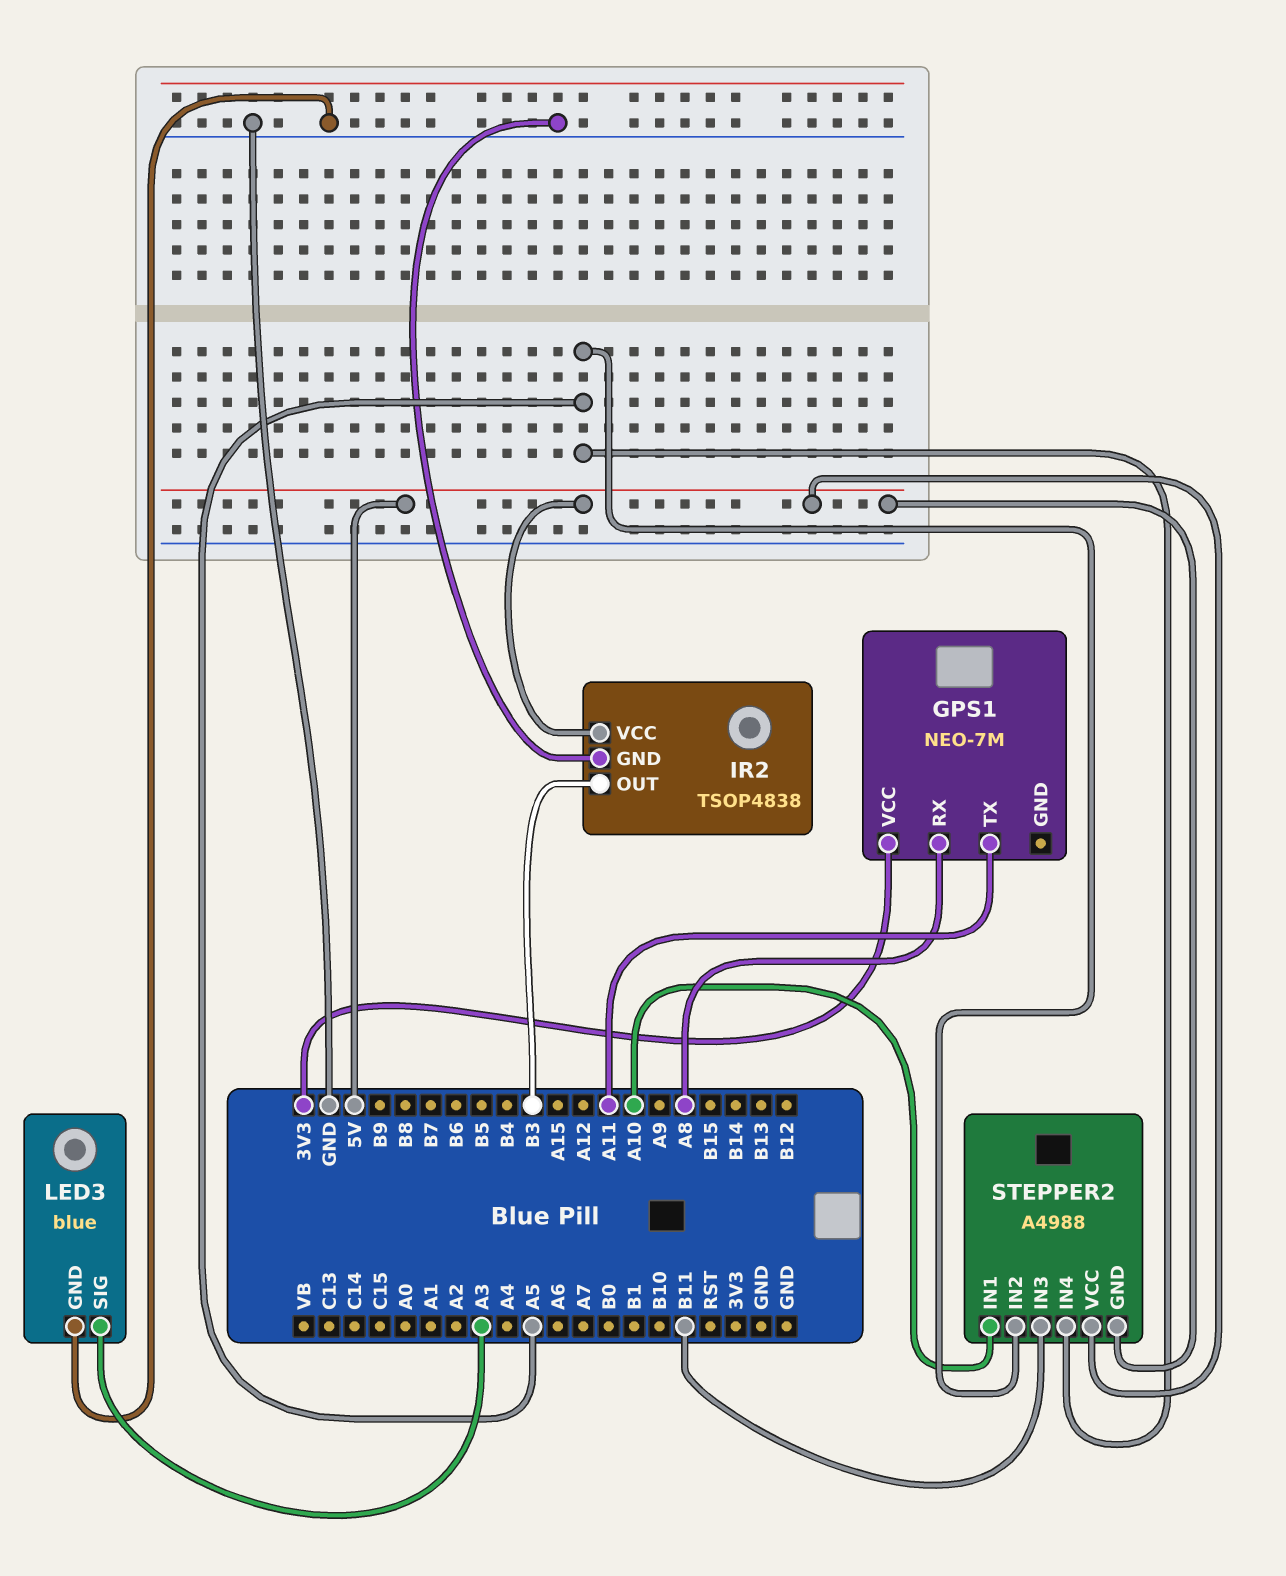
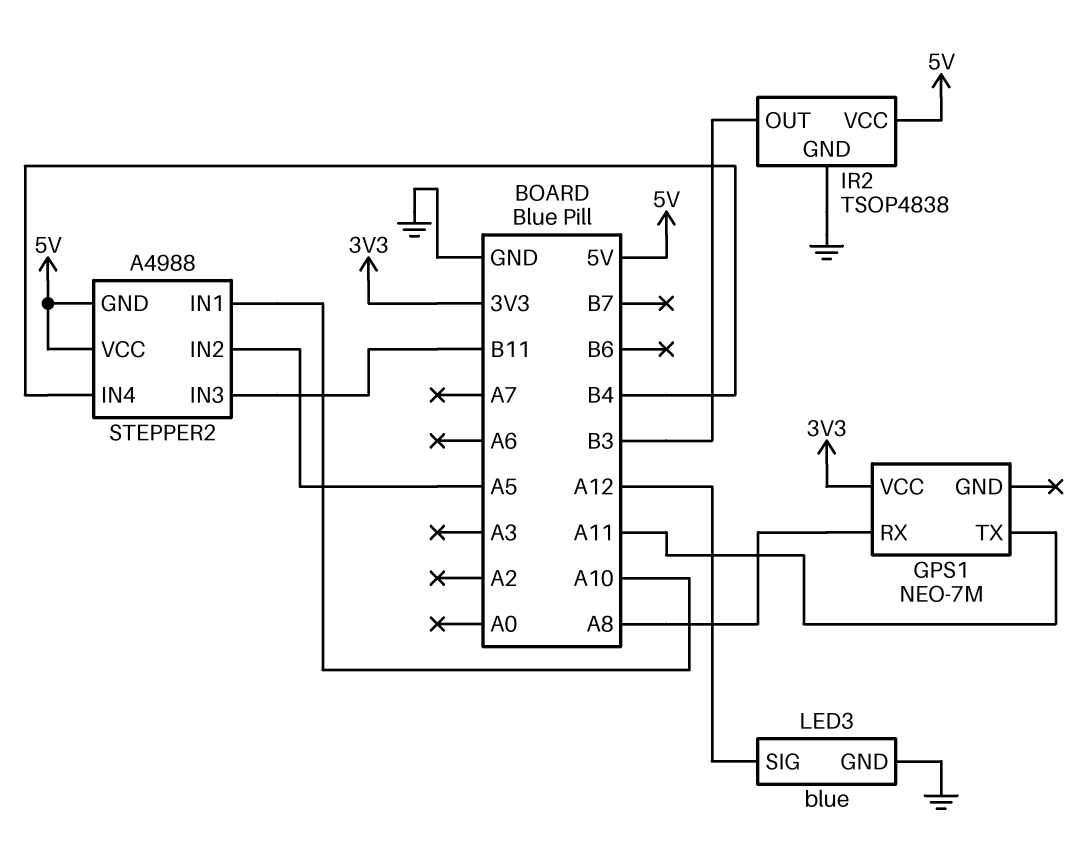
LED3 pin SIG: A3 -> A12
STEPPER2 pin IN4: A5 -> B4

